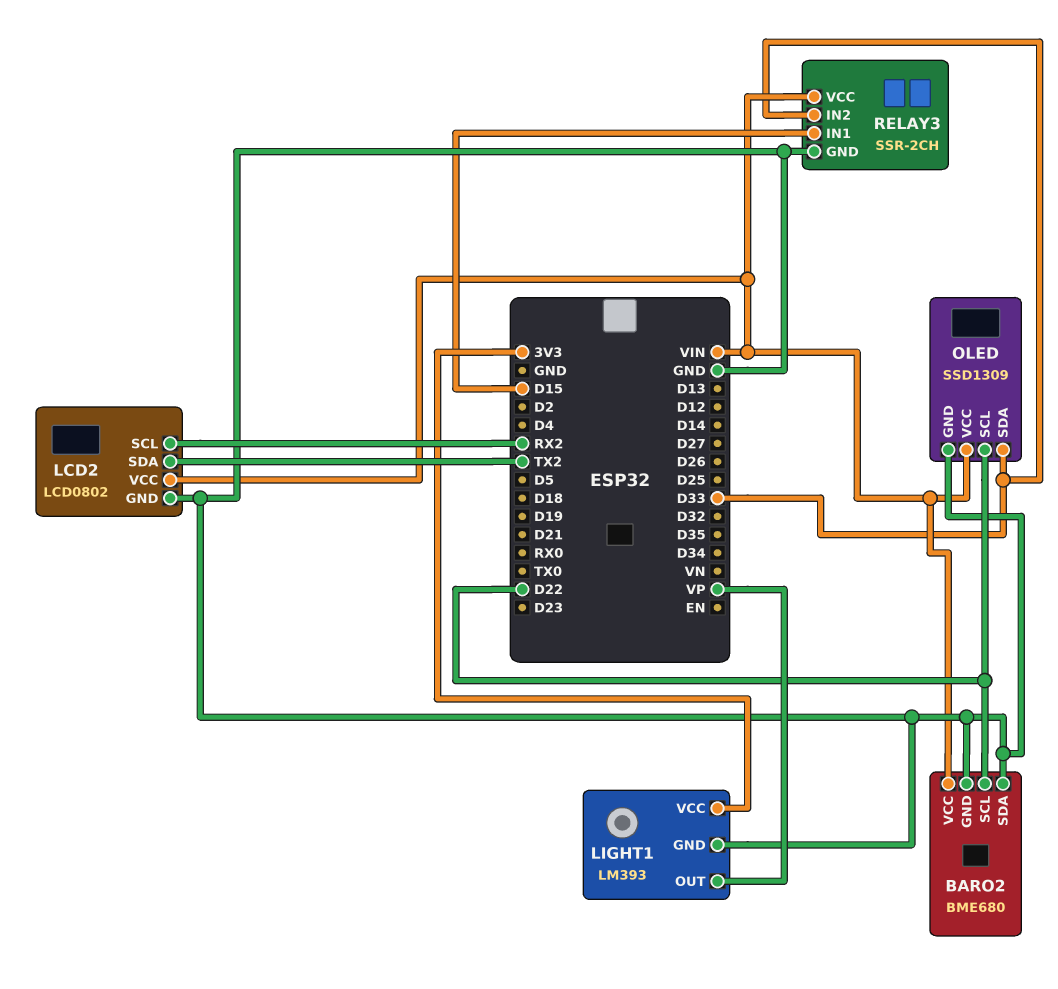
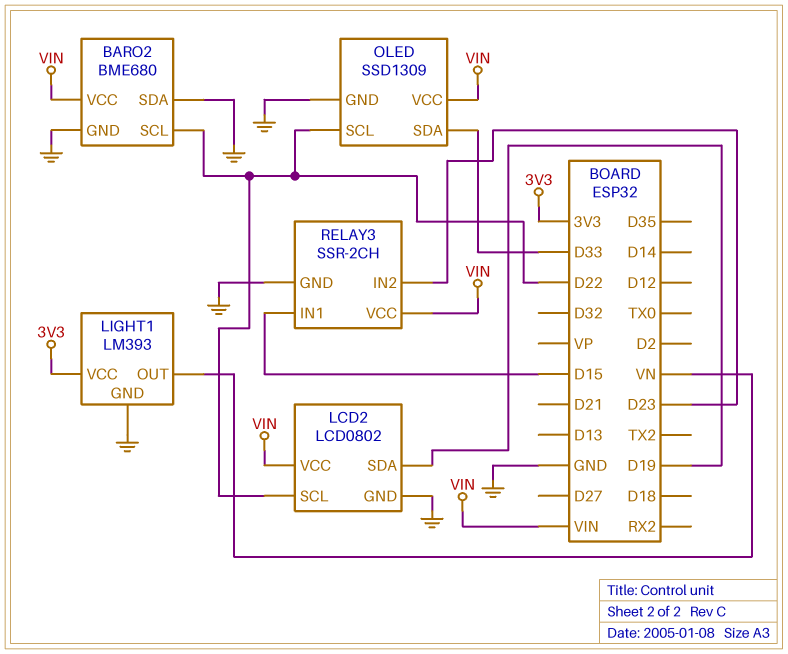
LCD2 pin SCL: RX2 -> D22
LCD2 pin SDA: TX2 -> D19
LIGHT1 pin OUT: VP -> VN
RELAY3 pin IN2: D33 -> D23

